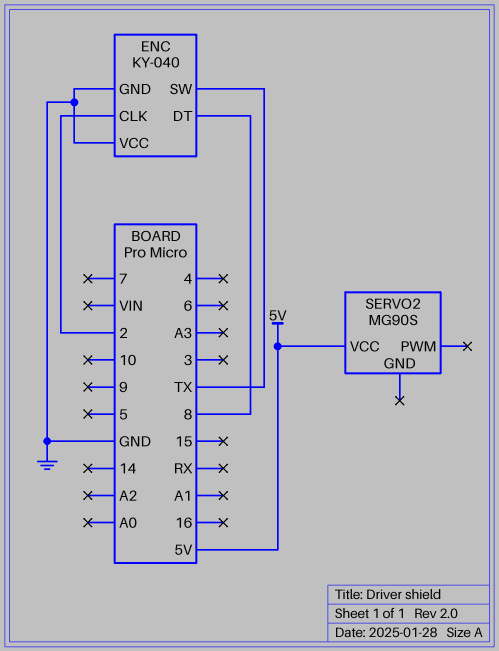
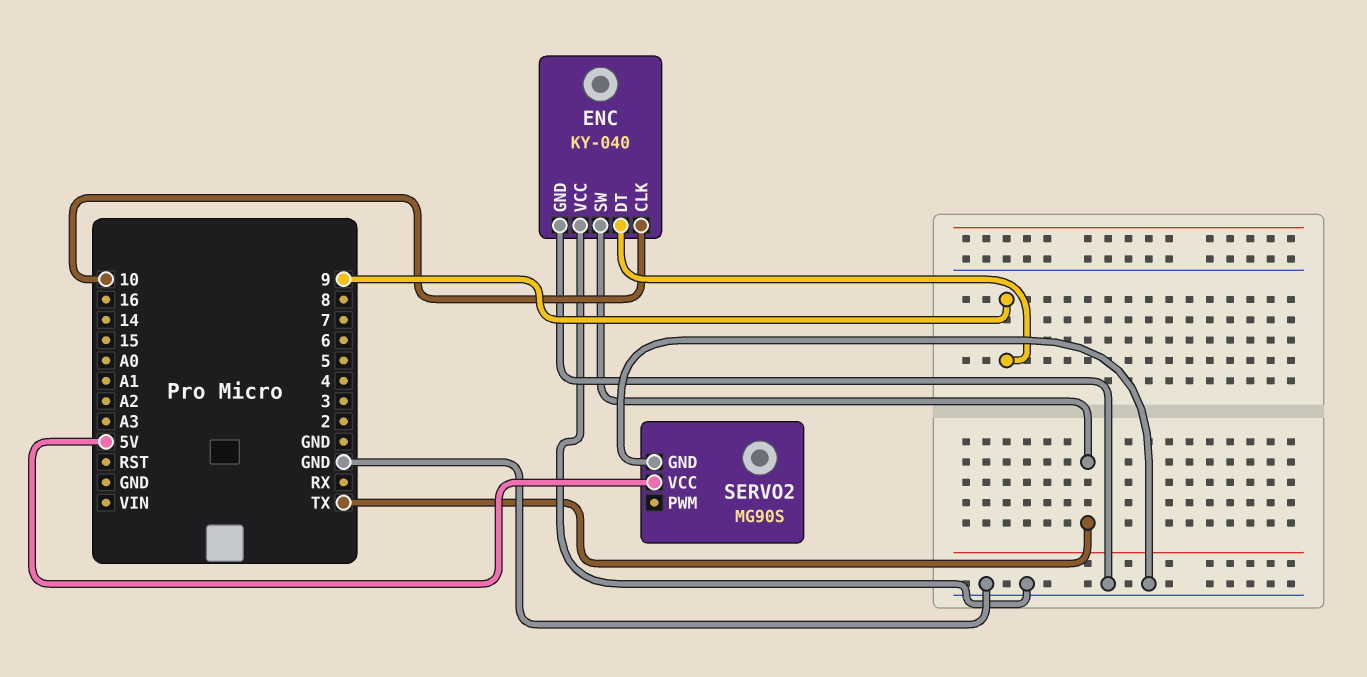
ENC pin CLK: 2 -> 10
ENC pin DT: 8 -> 9
SERVO2 pin GND: none -> GND

